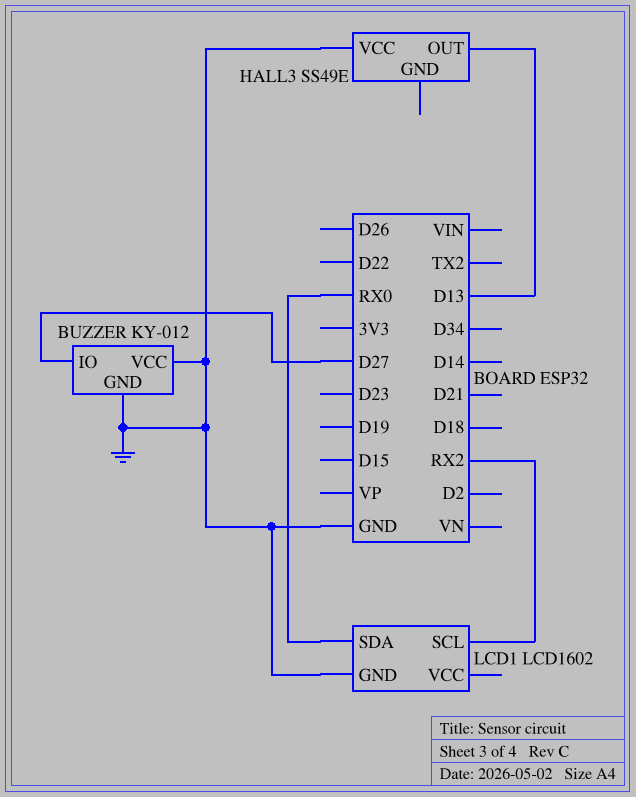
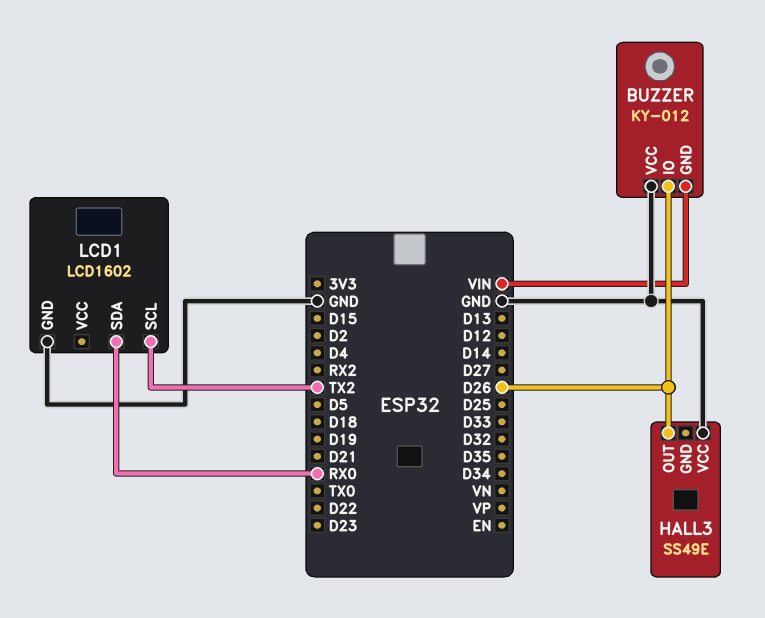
BUZZER pin GND: GND -> VIN
BUZZER pin IO: D27 -> D26
HALL3 pin OUT: D13 -> D26
LCD1 pin SCL: RX2 -> TX2

